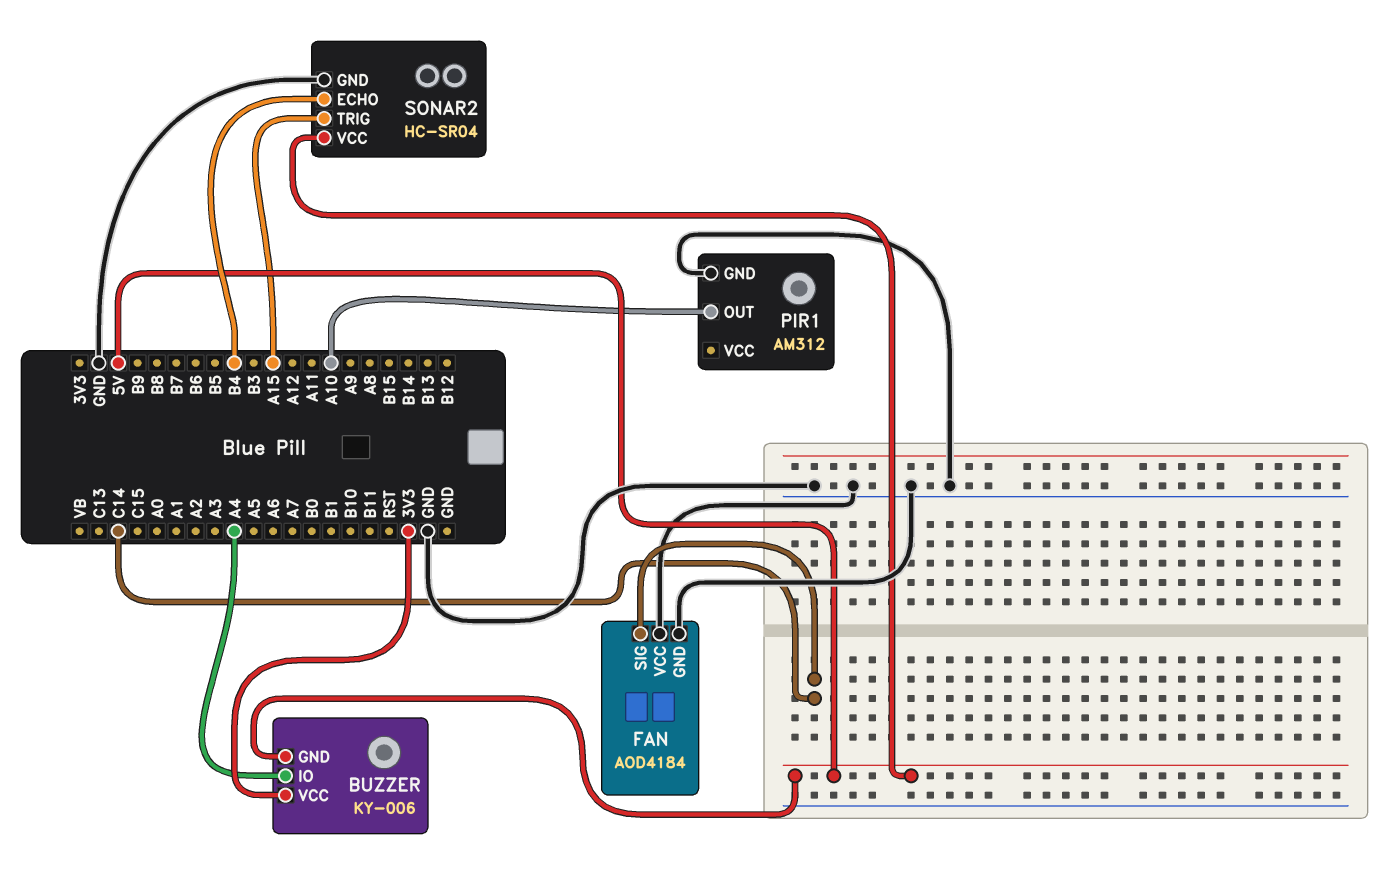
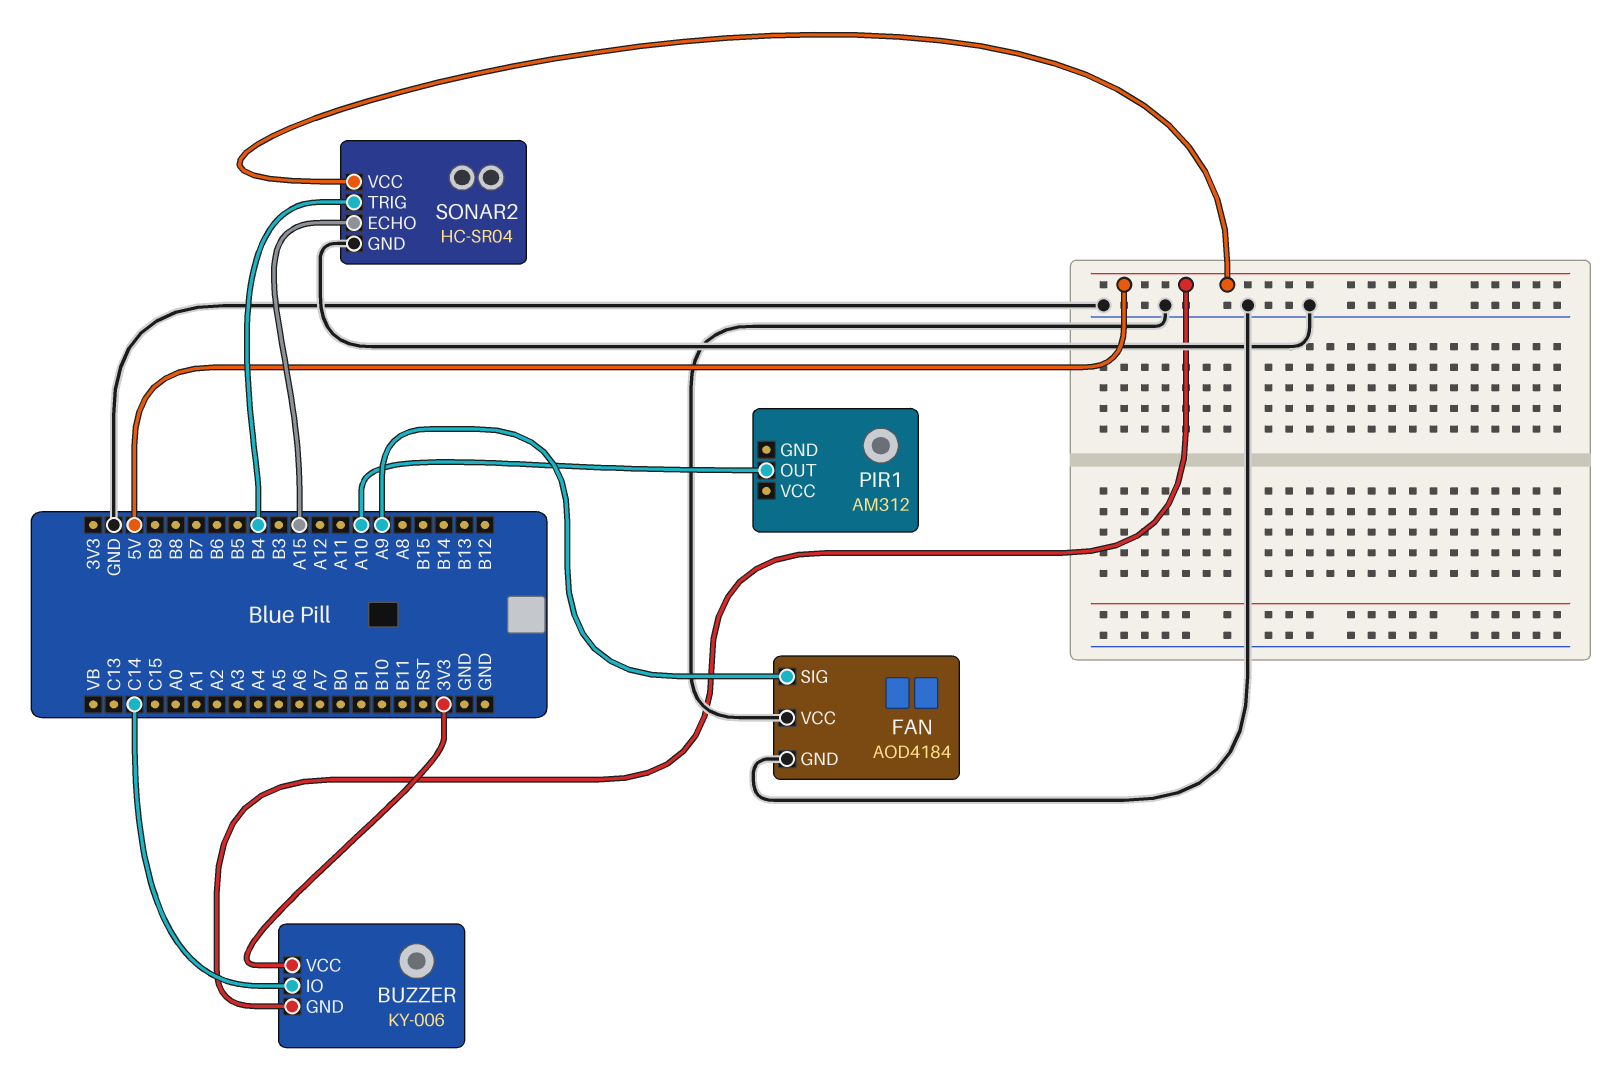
BUZZER pin IO: A4 -> C14
FAN pin SIG: C14 -> A9
PIR1 pin GND: GND -> none
SONAR2 pin ECHO: B4 -> A15
SONAR2 pin TRIG: A15 -> B4

